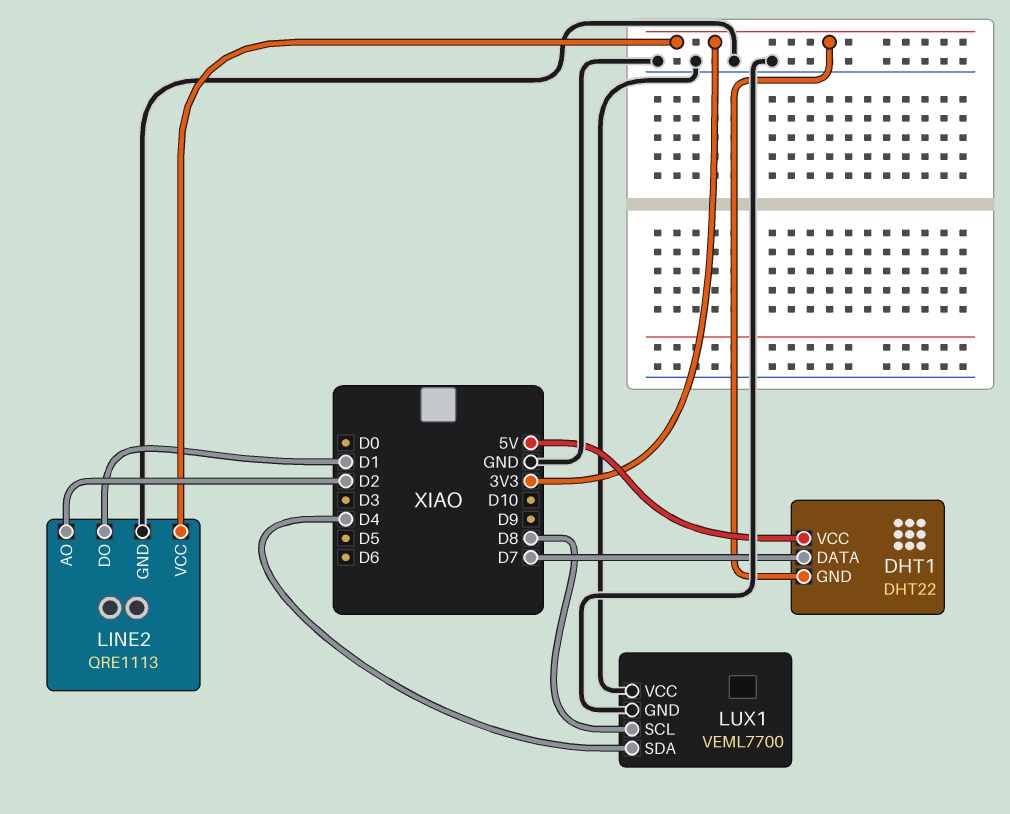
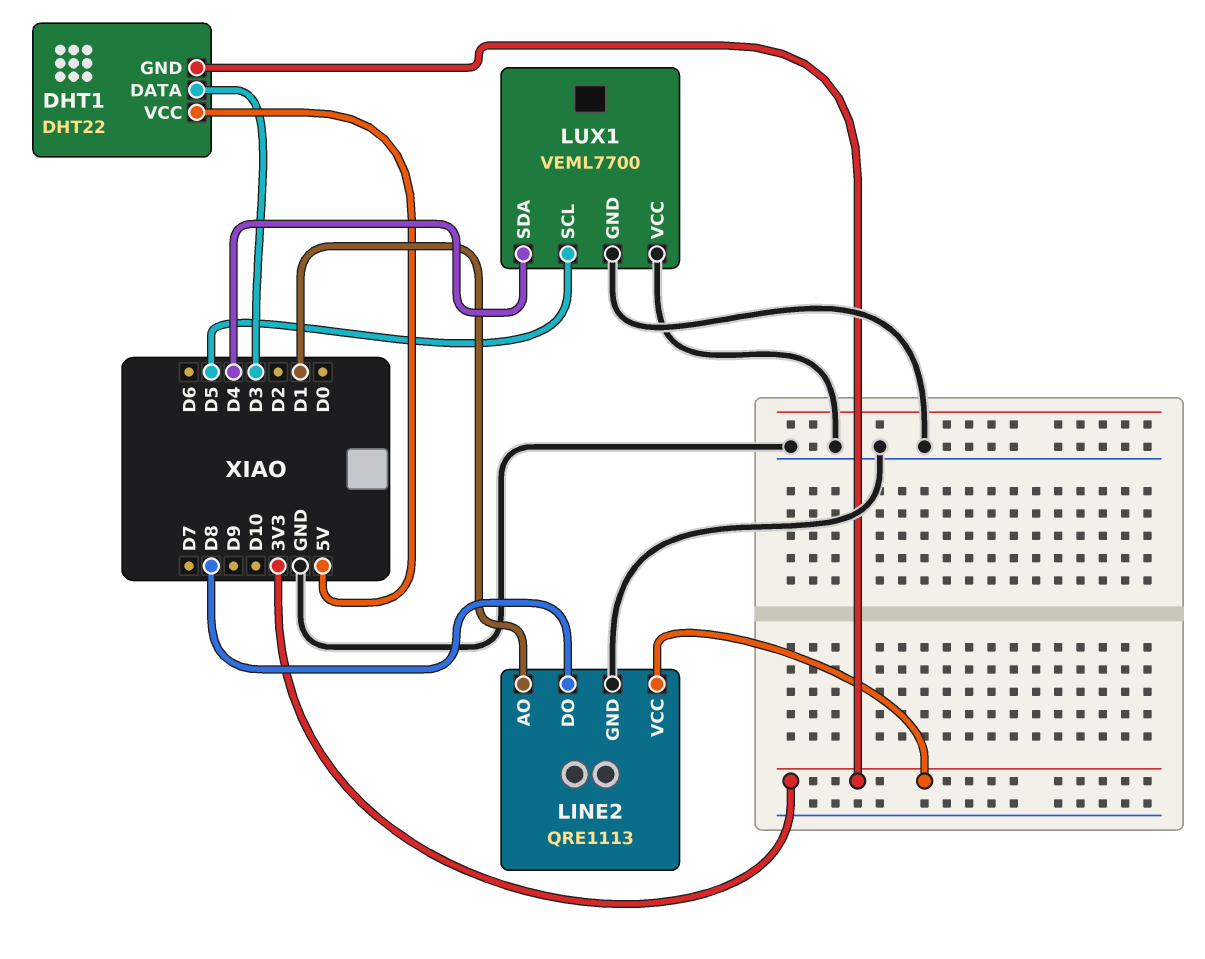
DHT1 pin DATA: D7 -> D3
LINE2 pin AO: D2 -> D1
LINE2 pin DO: D1 -> D8
LUX1 pin SCL: D8 -> D5

